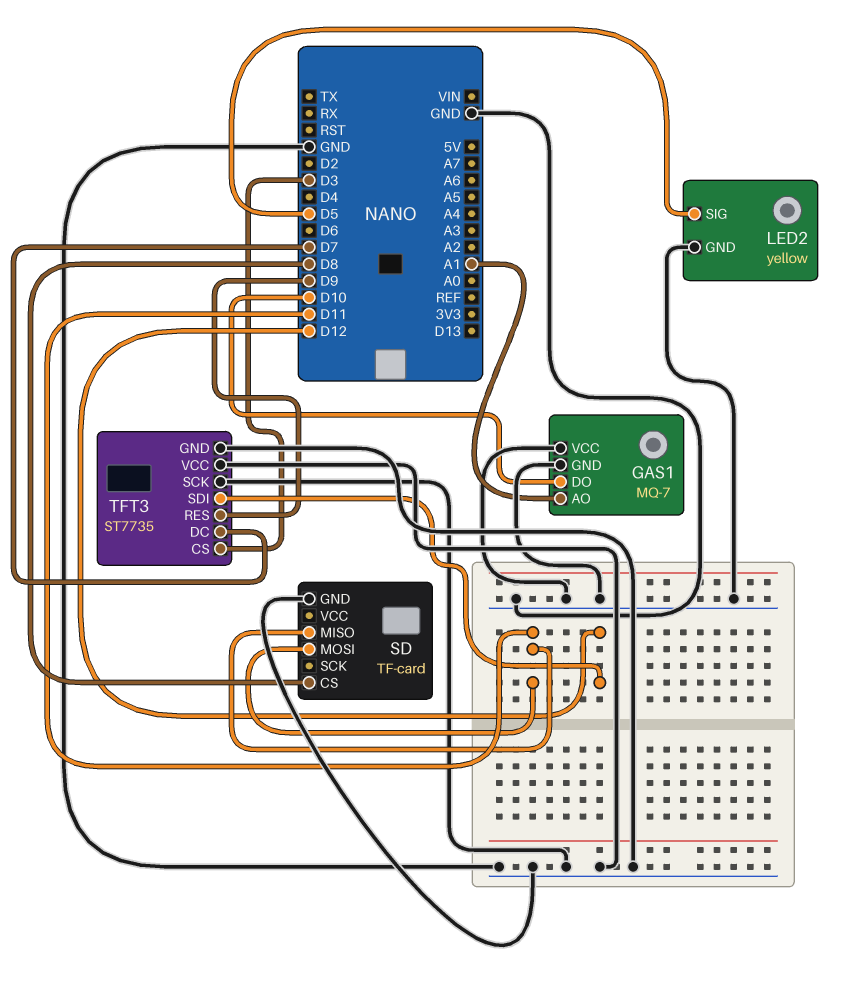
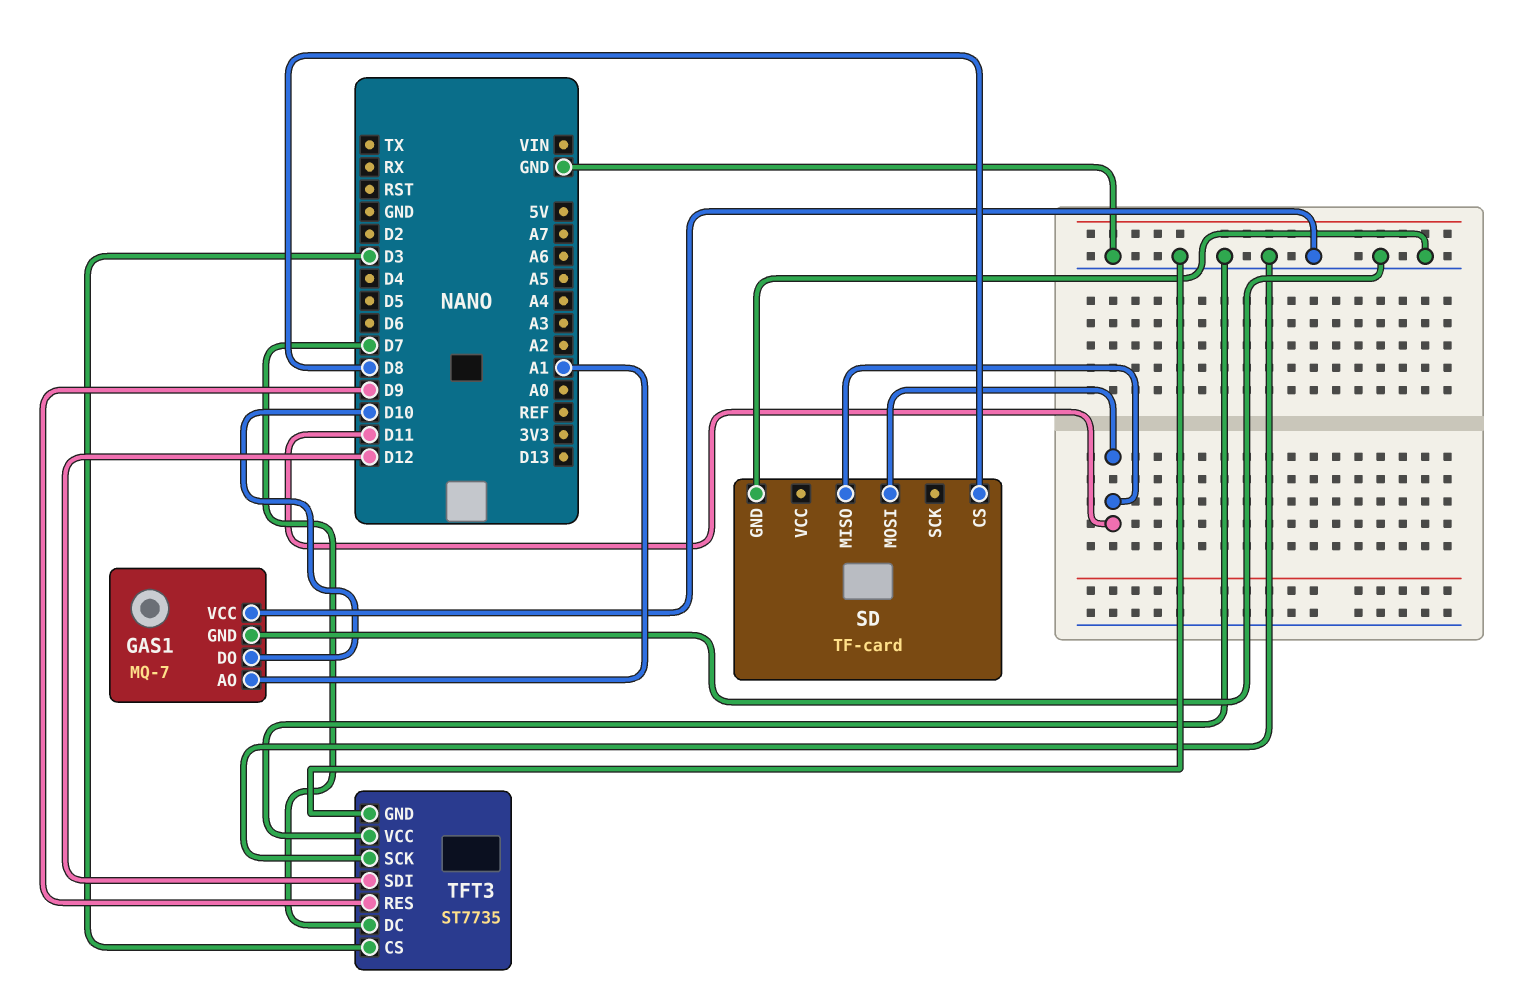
LED2: yellow -> none
LED2 pin GND: GND -> none
LED2 pin SIG: D5 -> none

